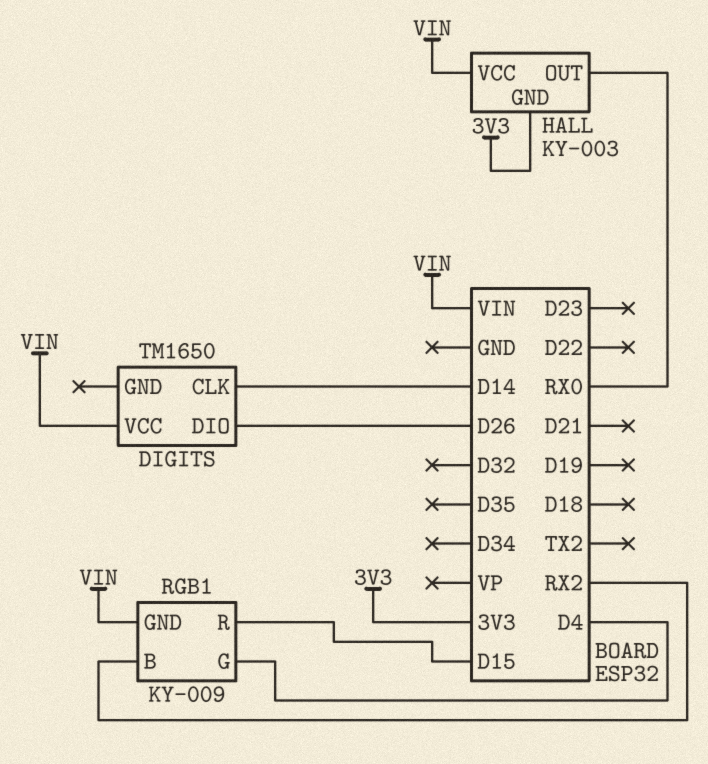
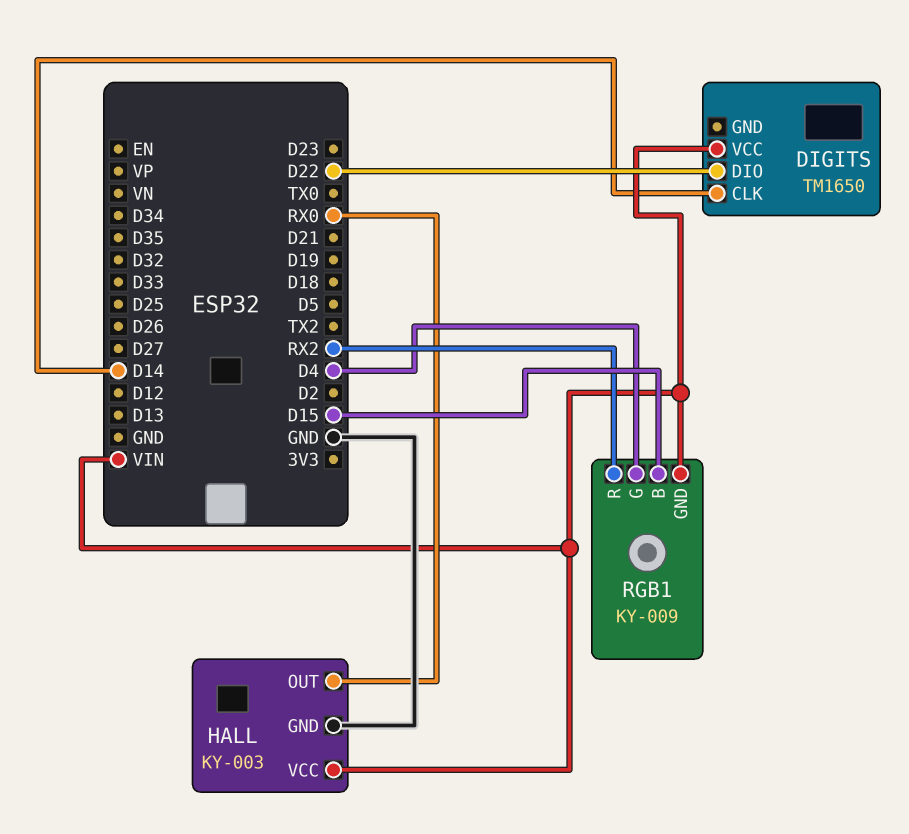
DIGITS pin DIO: D26 -> D22
HALL pin GND: 3V3 -> GND
RGB1 pin B: RX2 -> D15
RGB1 pin R: D15 -> RX2

